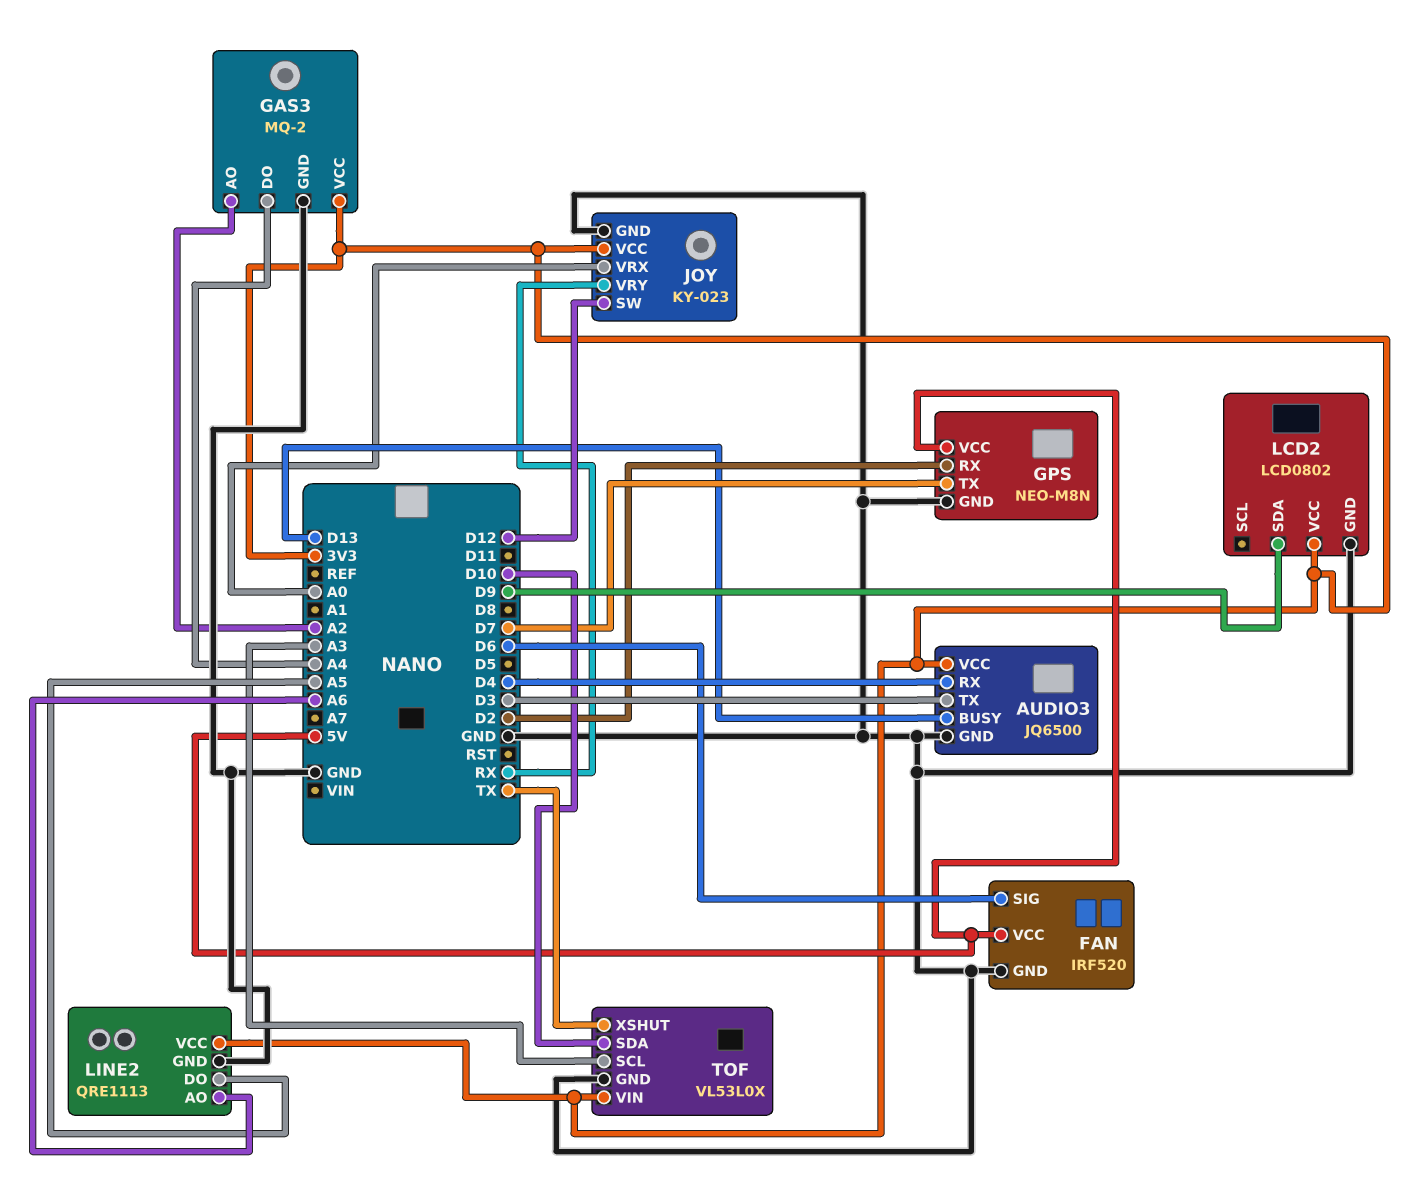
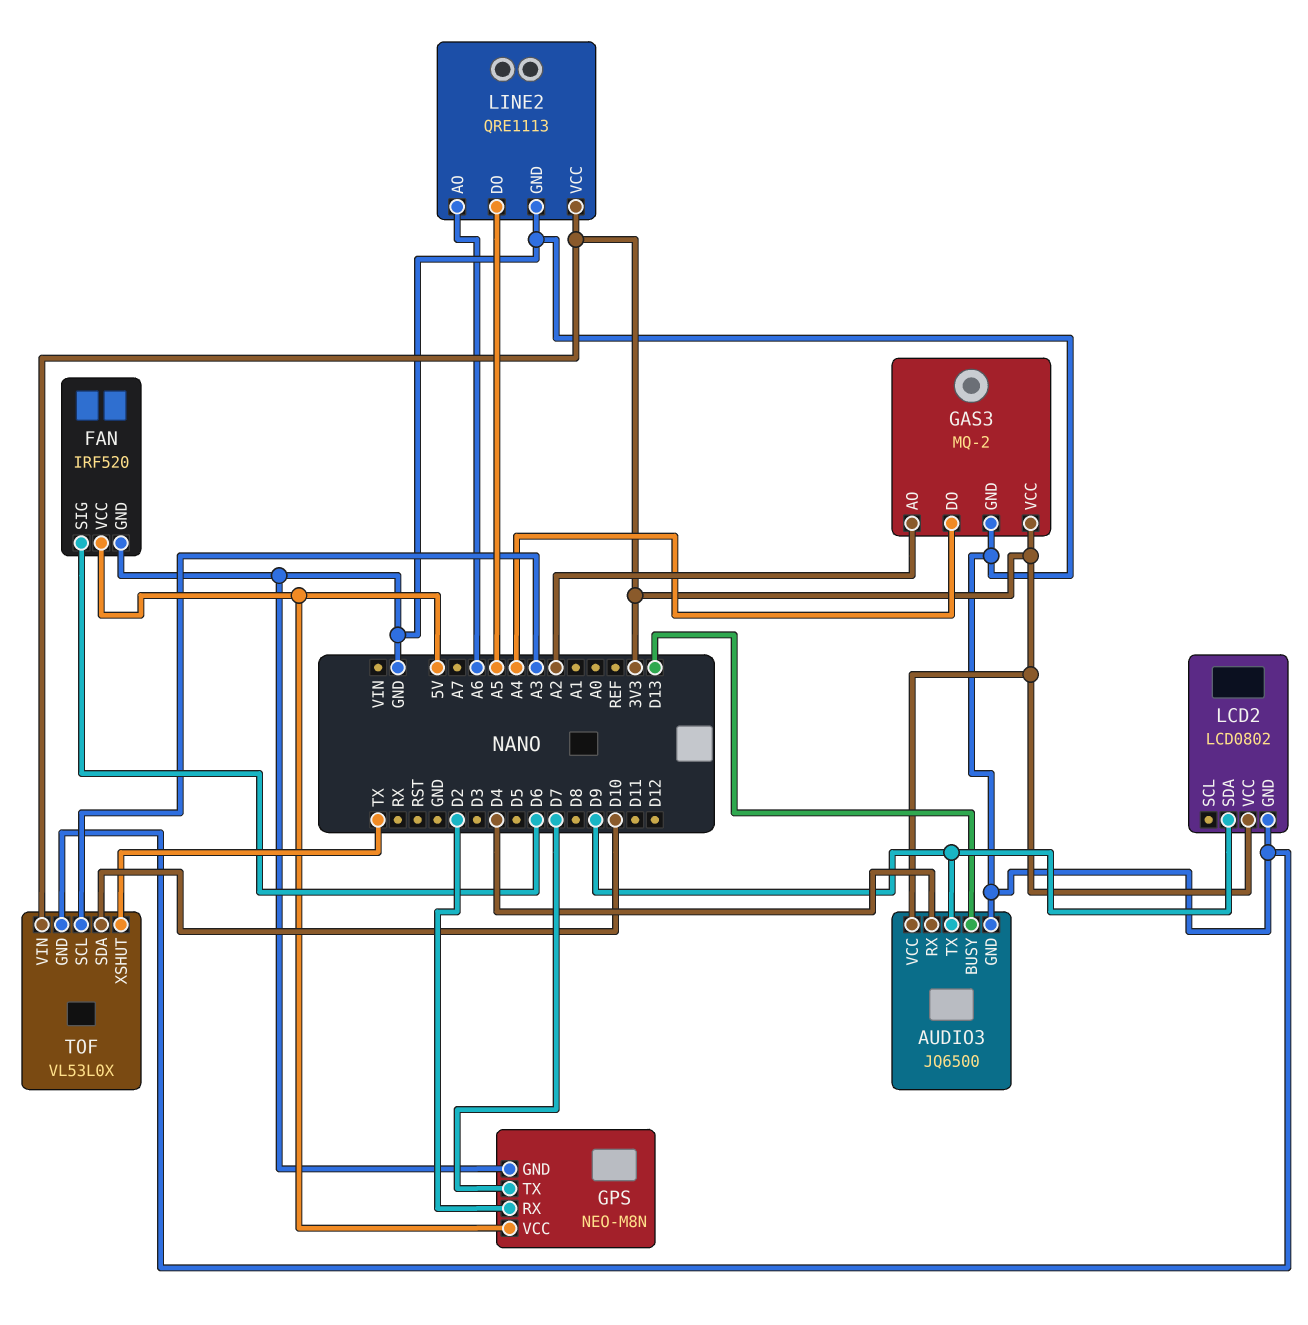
AUDIO3 pin TX: D3 -> D9
JOY: KY-023 -> none
JOY pin GND: GND -> none
JOY pin SW: D12 -> none
JOY pin VCC: 3V3 -> none
JOY pin VRX: A0 -> none
JOY pin VRY: RX -> none

